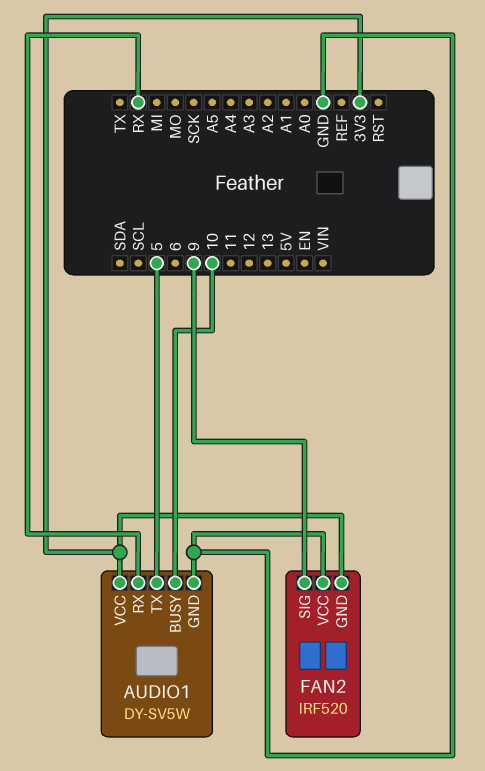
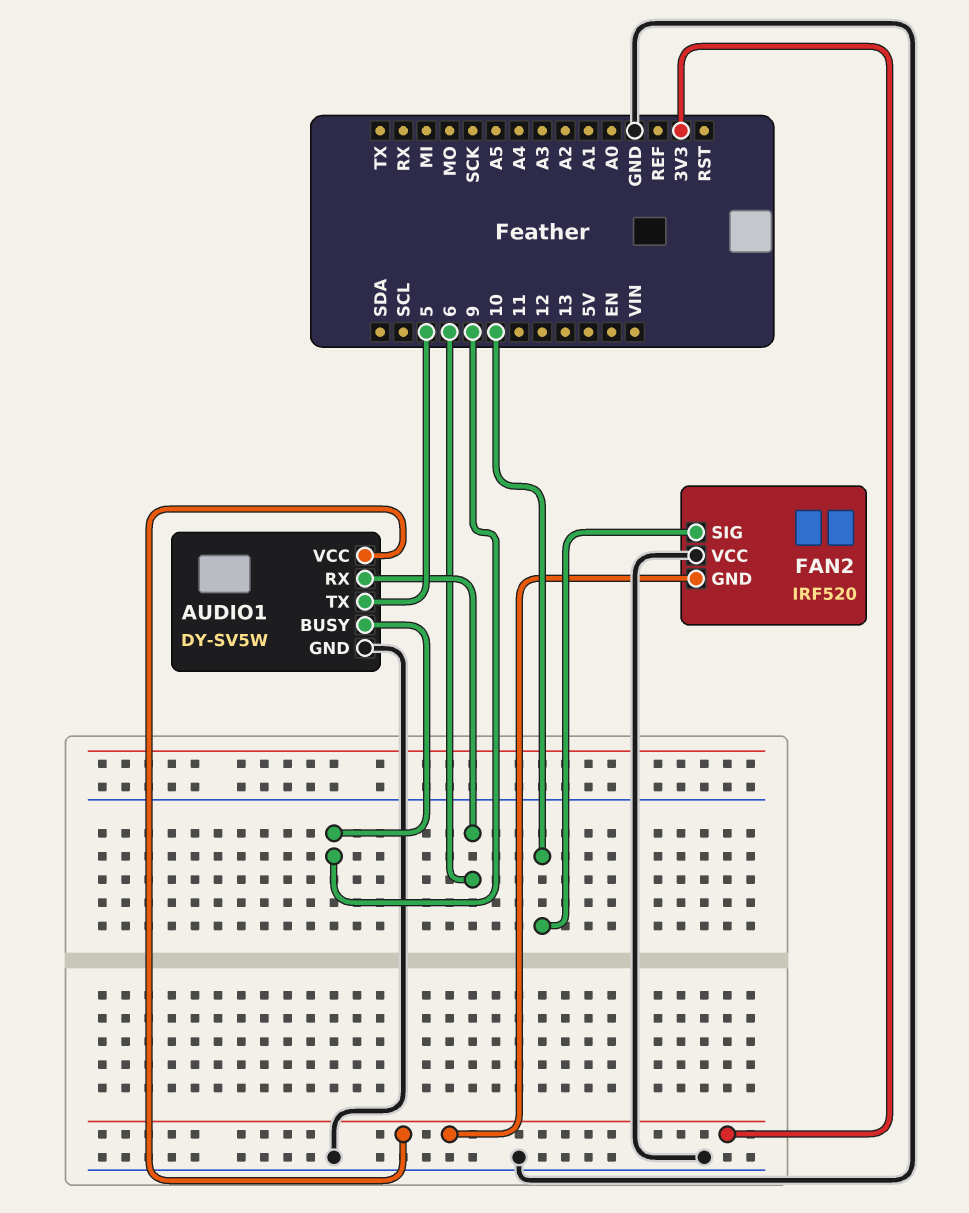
AUDIO1 pin BUSY: 10 -> 9
AUDIO1 pin RX: RX -> 6
FAN2 pin SIG: 9 -> 10

